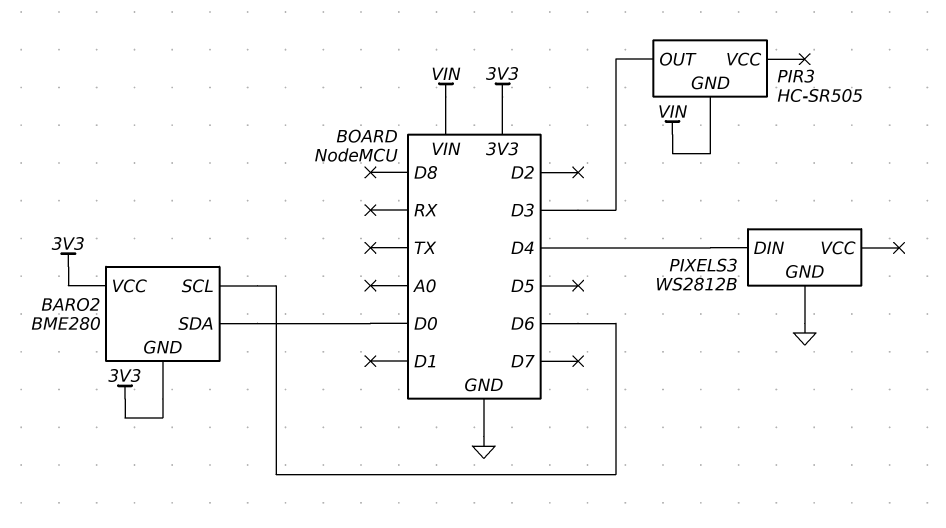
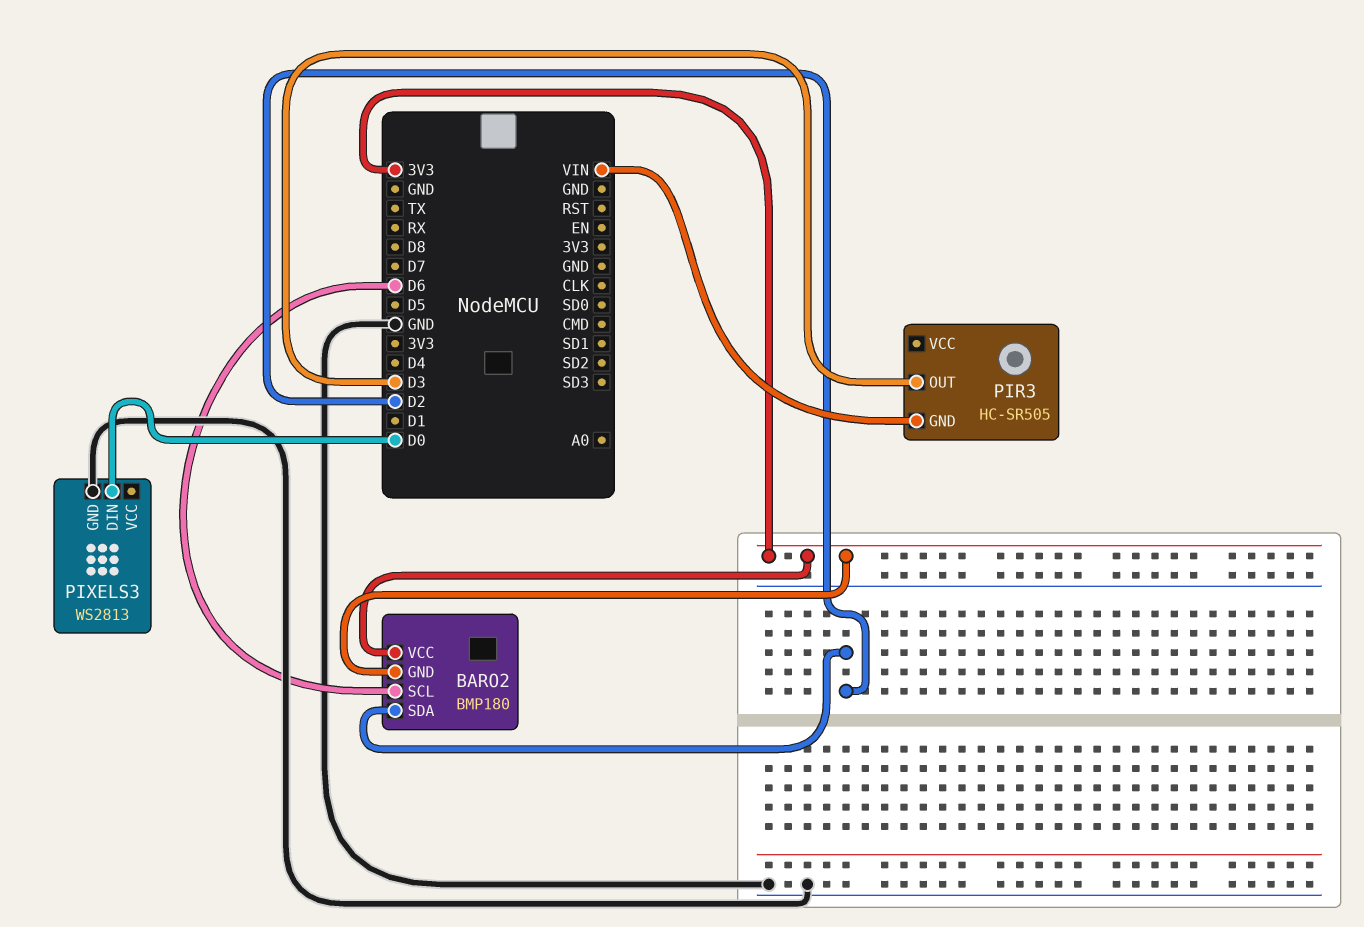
BARO2: BME280 -> BMP180
BARO2 pin SDA: D0 -> D2
PIXELS3: WS2812B -> WS2813
PIXELS3 pin DIN: D4 -> D0

